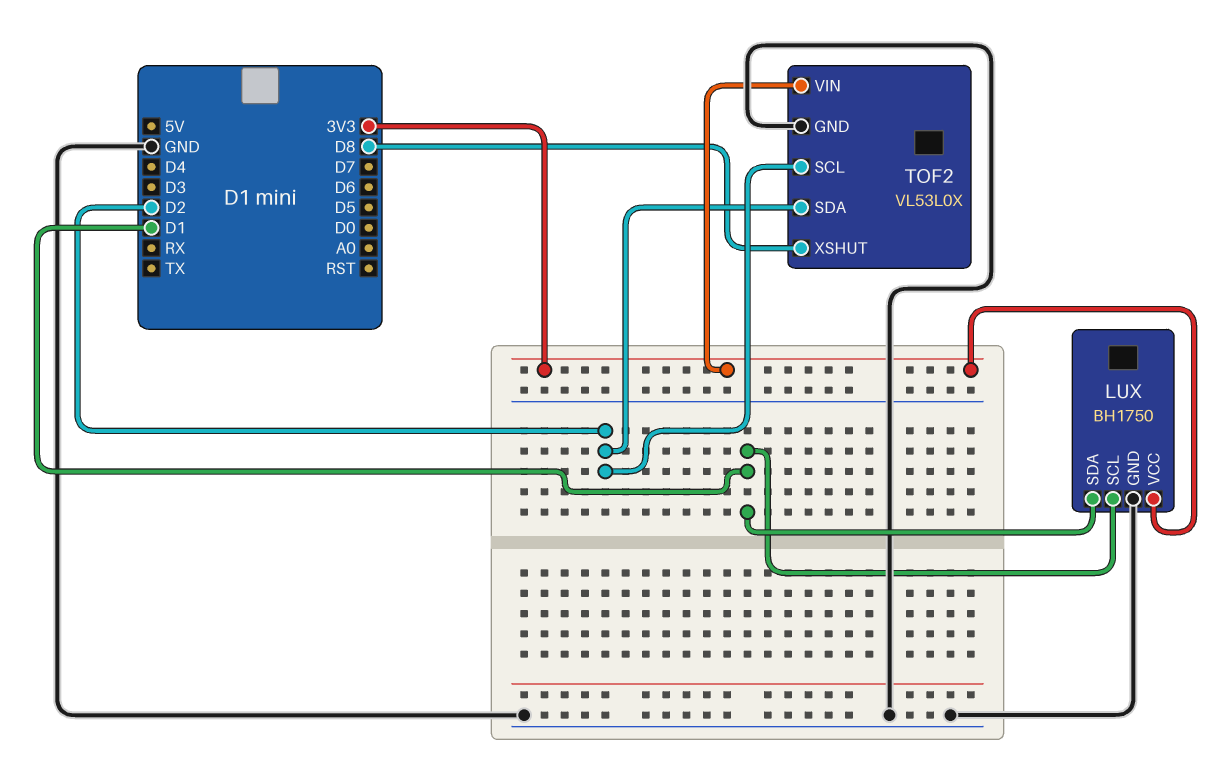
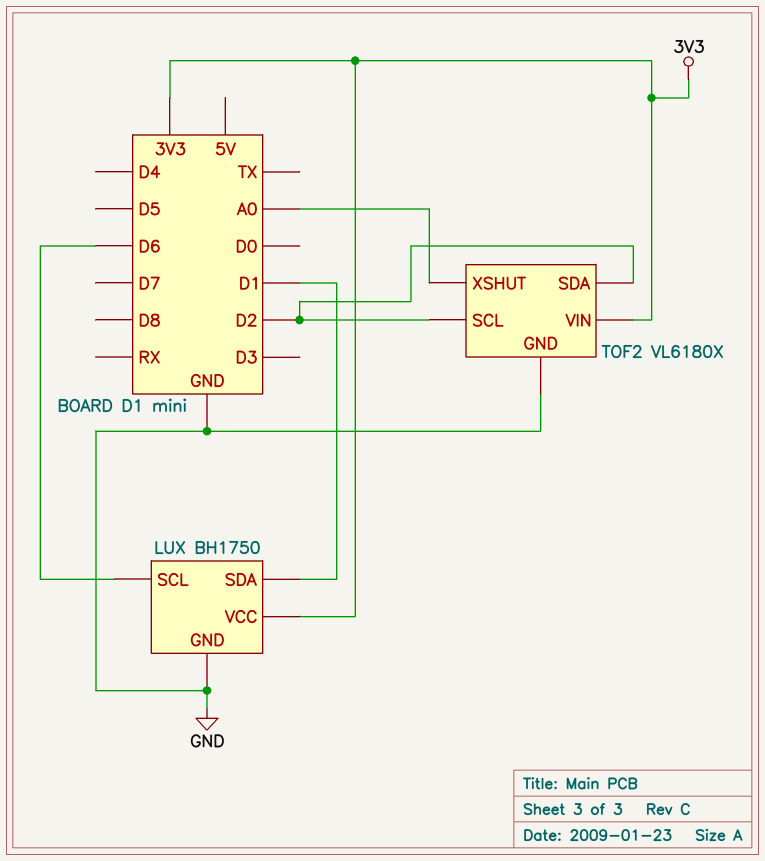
LUX pin SCL: D1 -> D6
TOF2: VL53L0X -> VL6180X
TOF2 pin XSHUT: D8 -> A0

